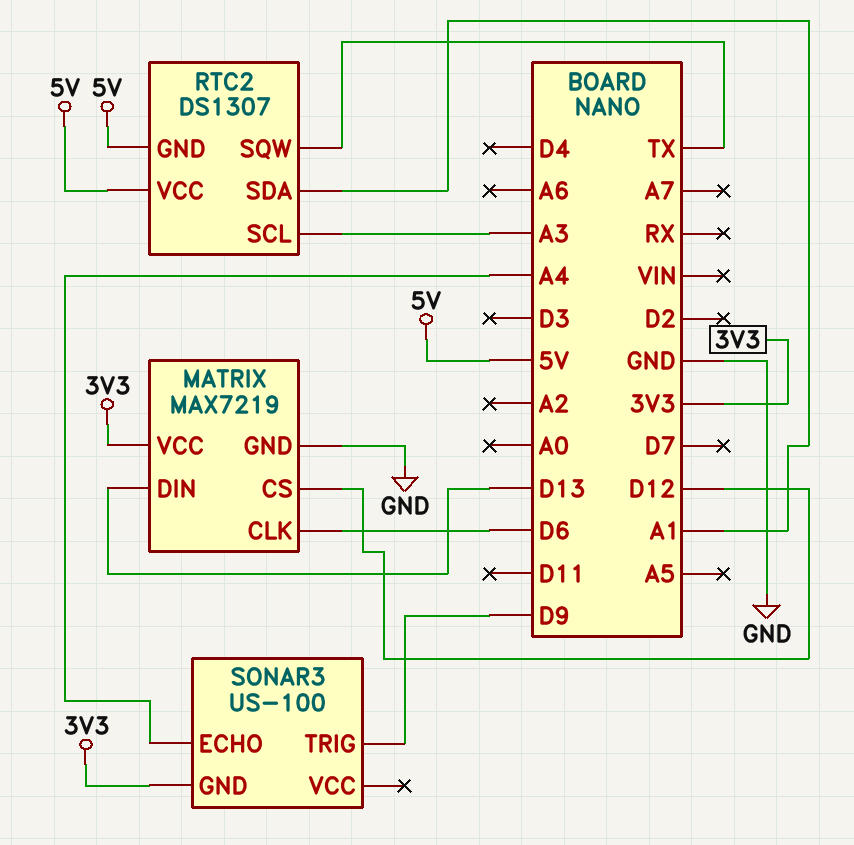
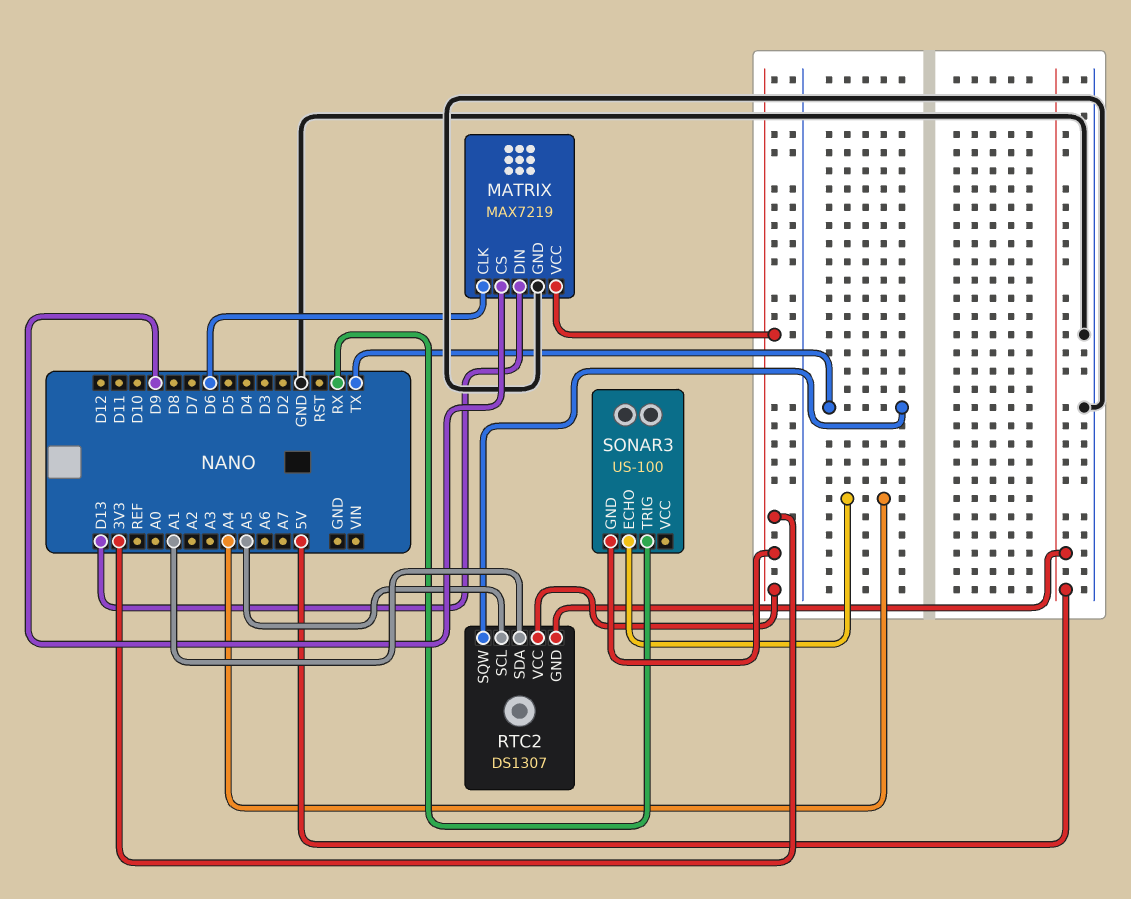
MATRIX pin CS: D12 -> D9
RTC2 pin SCL: A3 -> A5
RTC2 pin VCC: 5V -> 3V3
SONAR3 pin TRIG: D9 -> RX

